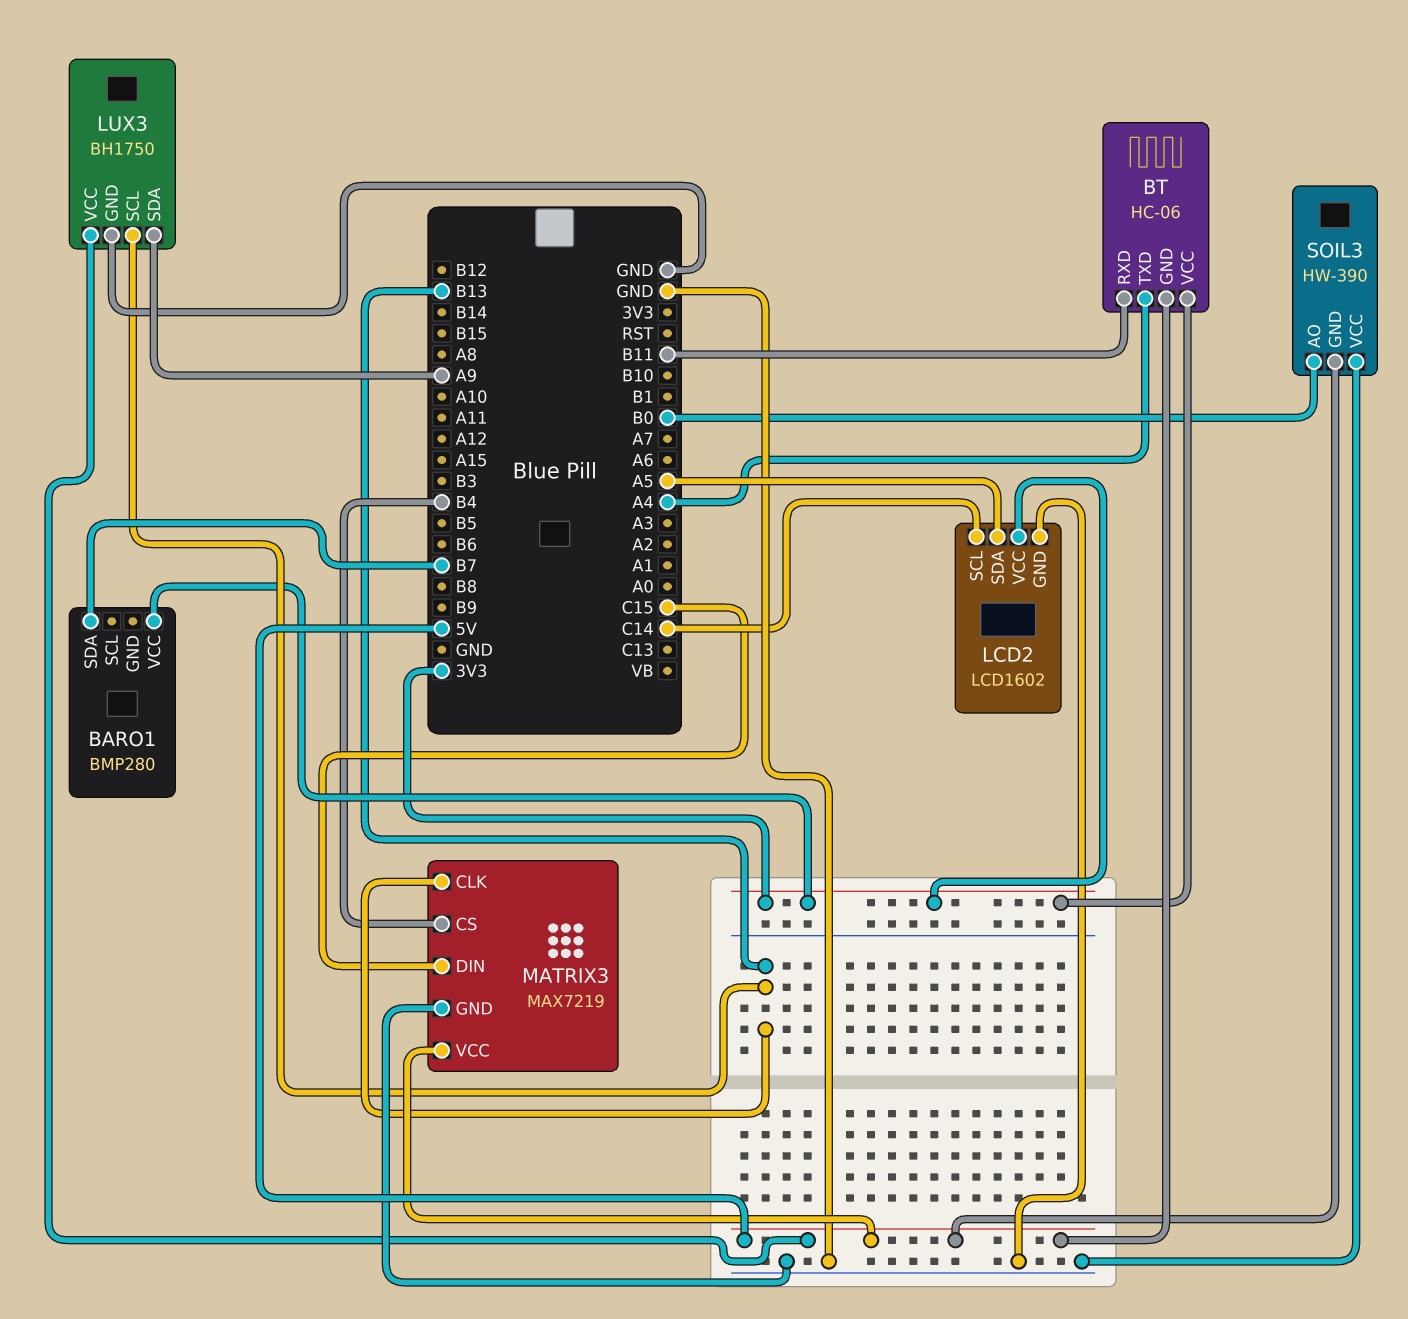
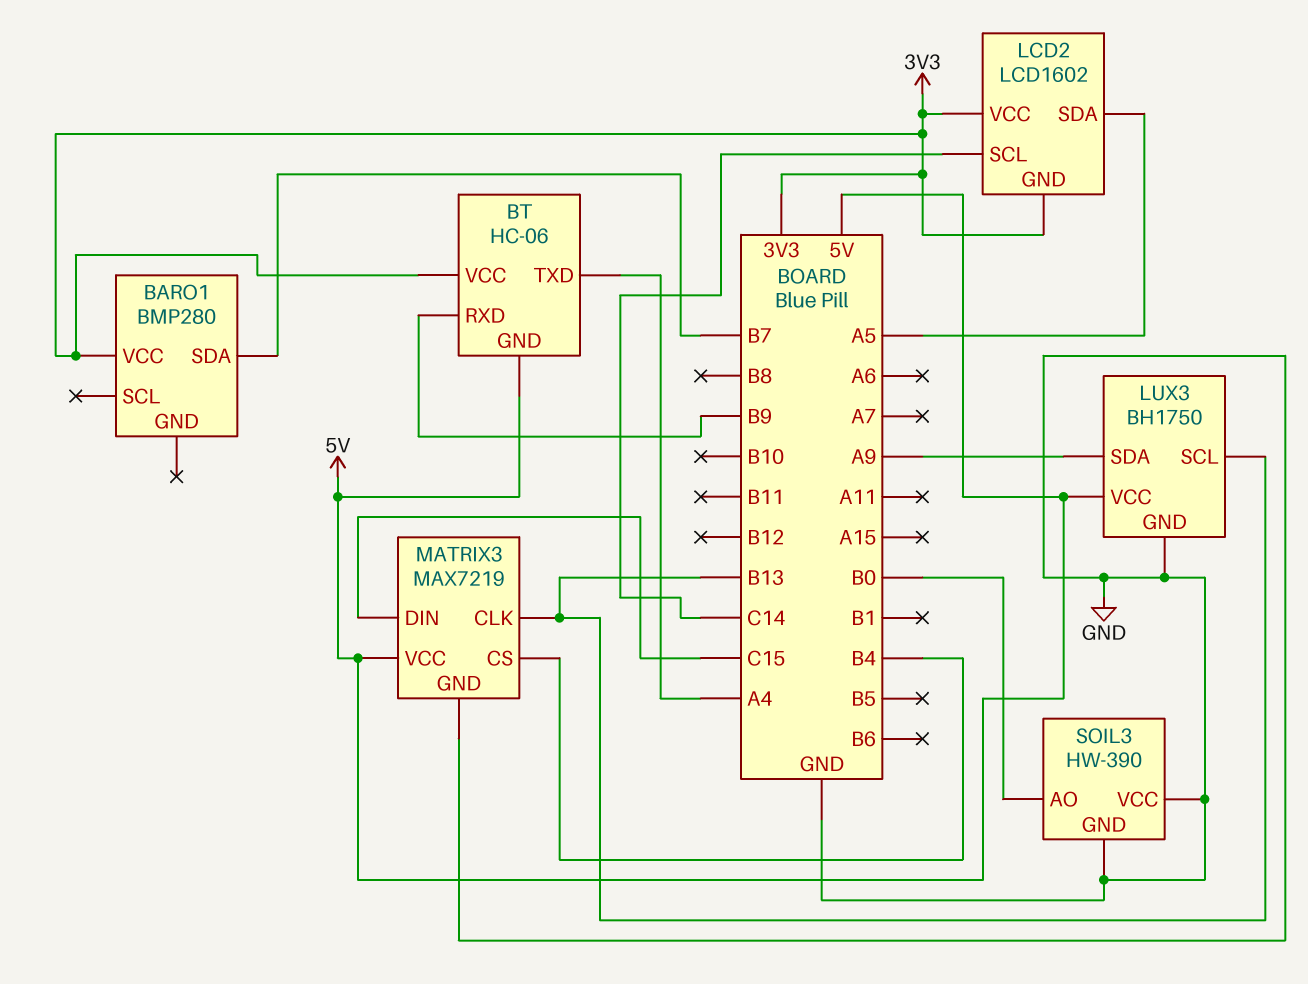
BT pin RXD: B11 -> B9
LCD2 pin GND: GND -> 3V3
SOIL3 pin GND: 5V -> GND

